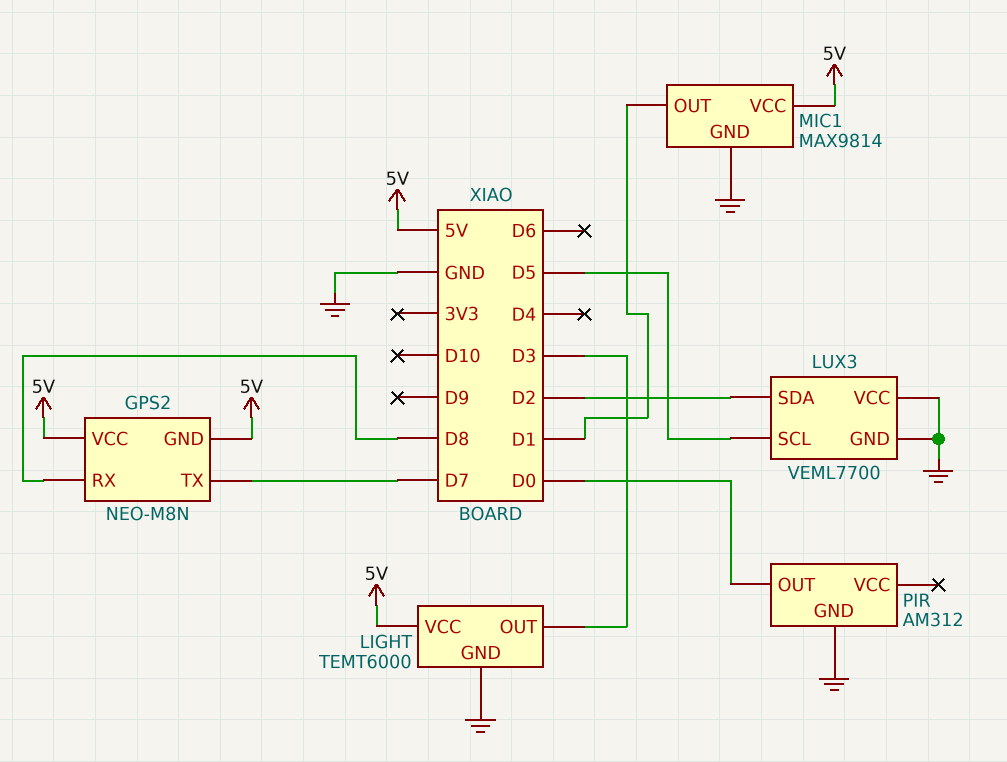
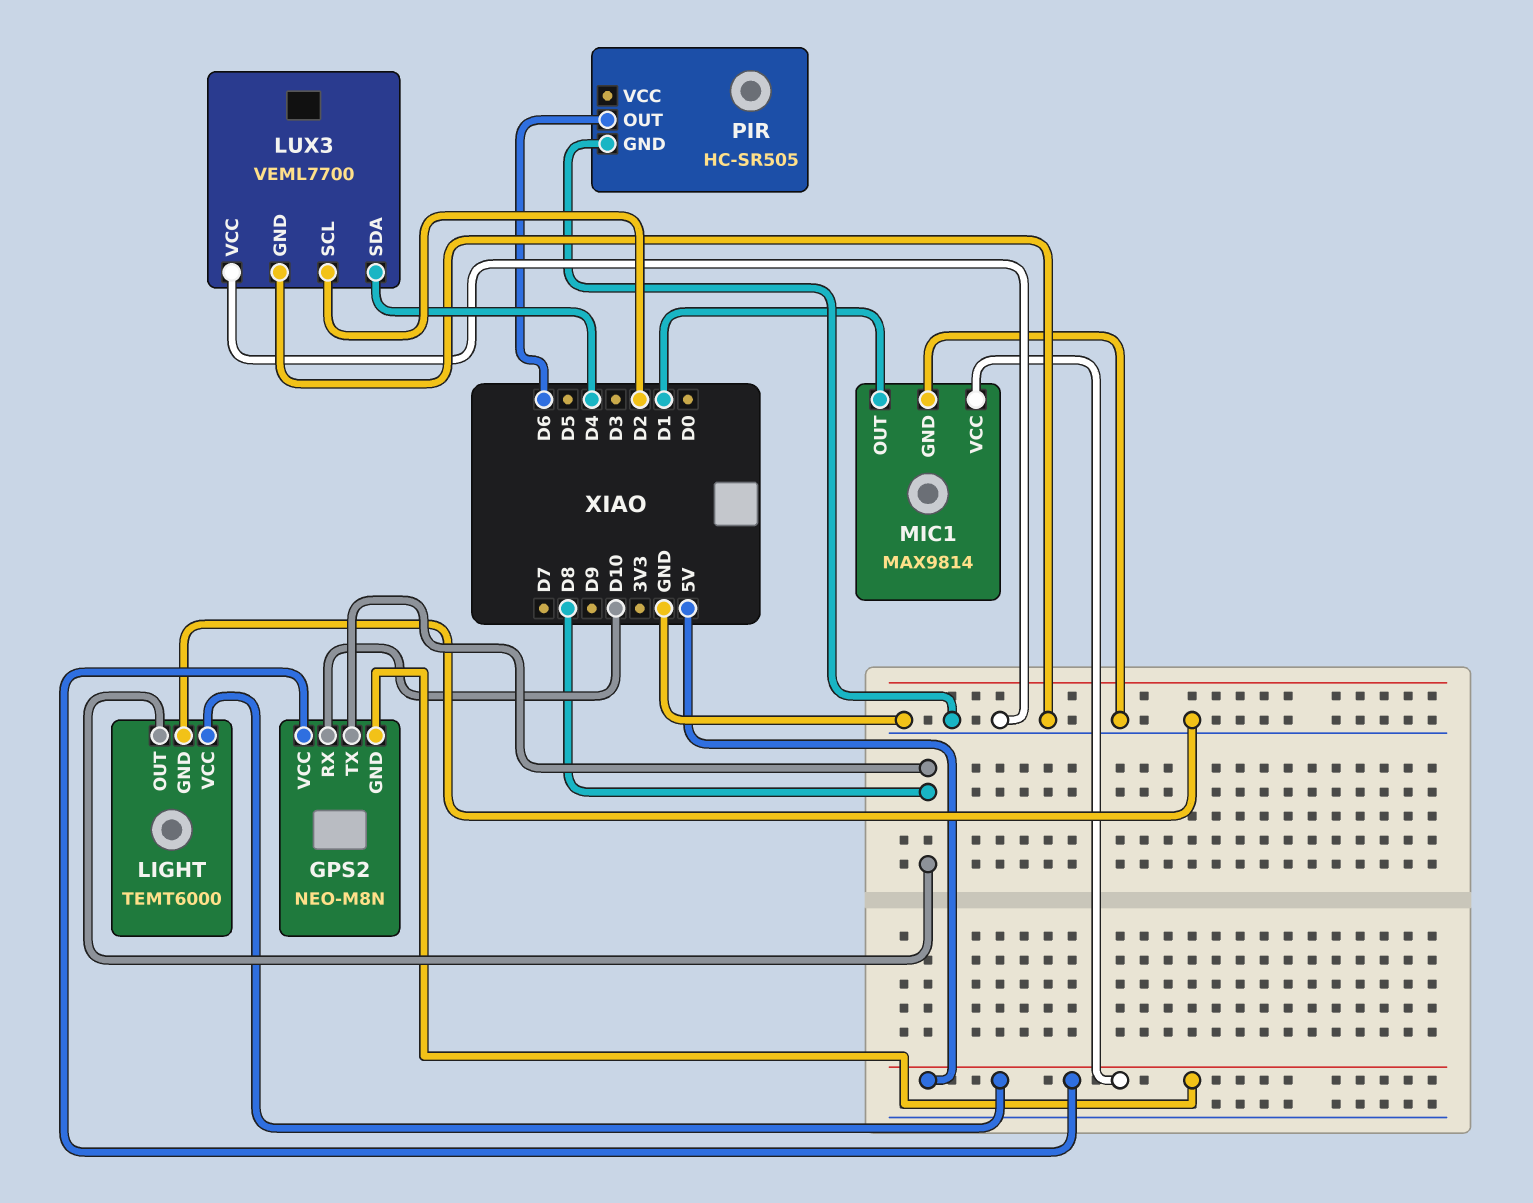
GPS2 pin RX: D8 -> D10
GPS2 pin TX: D7 -> D8
LIGHT pin OUT: D3 -> D8
LUX3 pin SCL: D5 -> D2
LUX3 pin SDA: D2 -> D4
PIR: AM312 -> HC-SR505
PIR pin OUT: D0 -> D6

